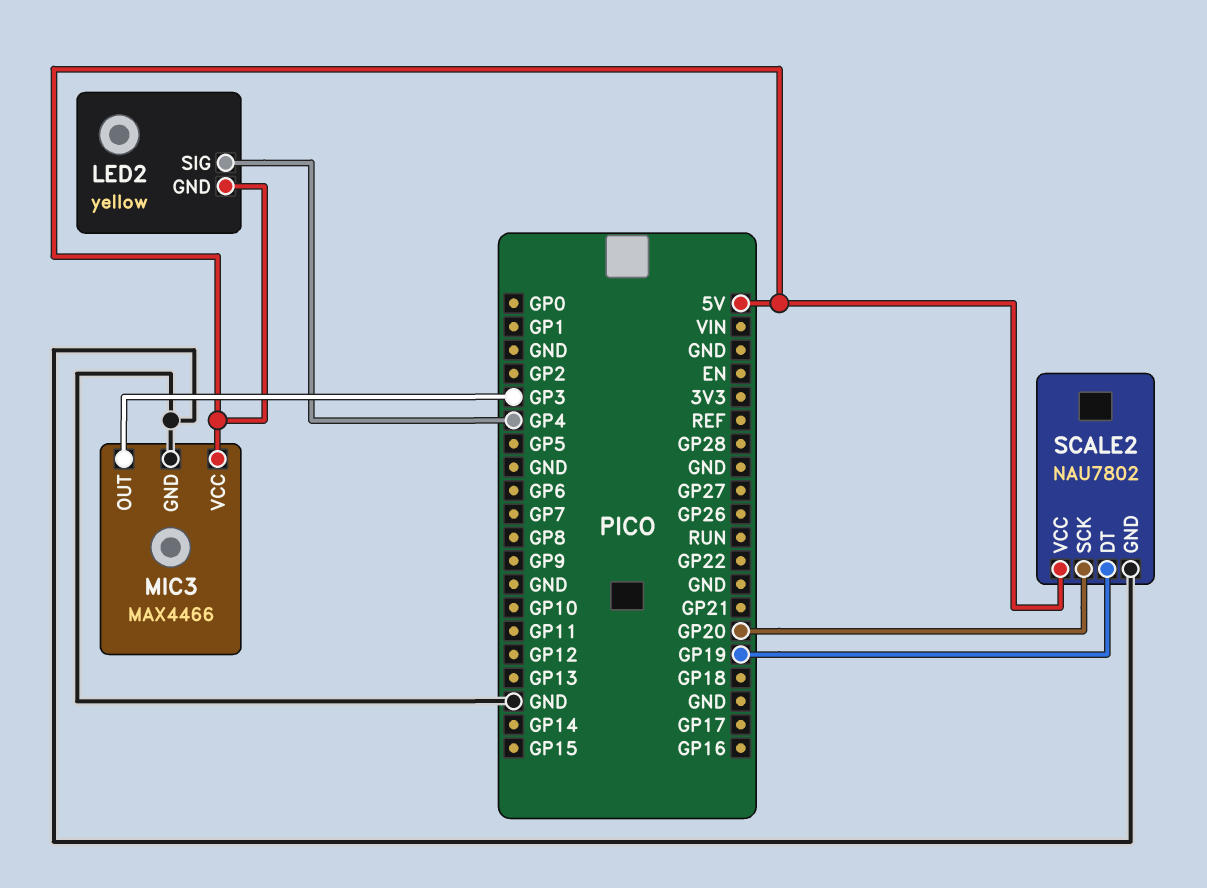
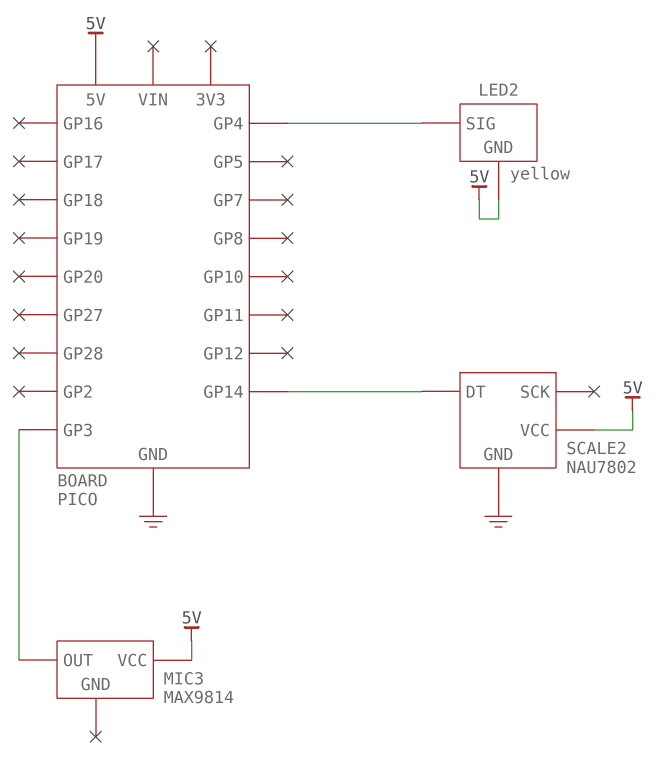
MIC3: MAX4466 -> MAX9814
MIC3 pin GND: GND -> none
SCALE2 pin DT: GP19 -> GP14
SCALE2 pin SCK: GP20 -> none

